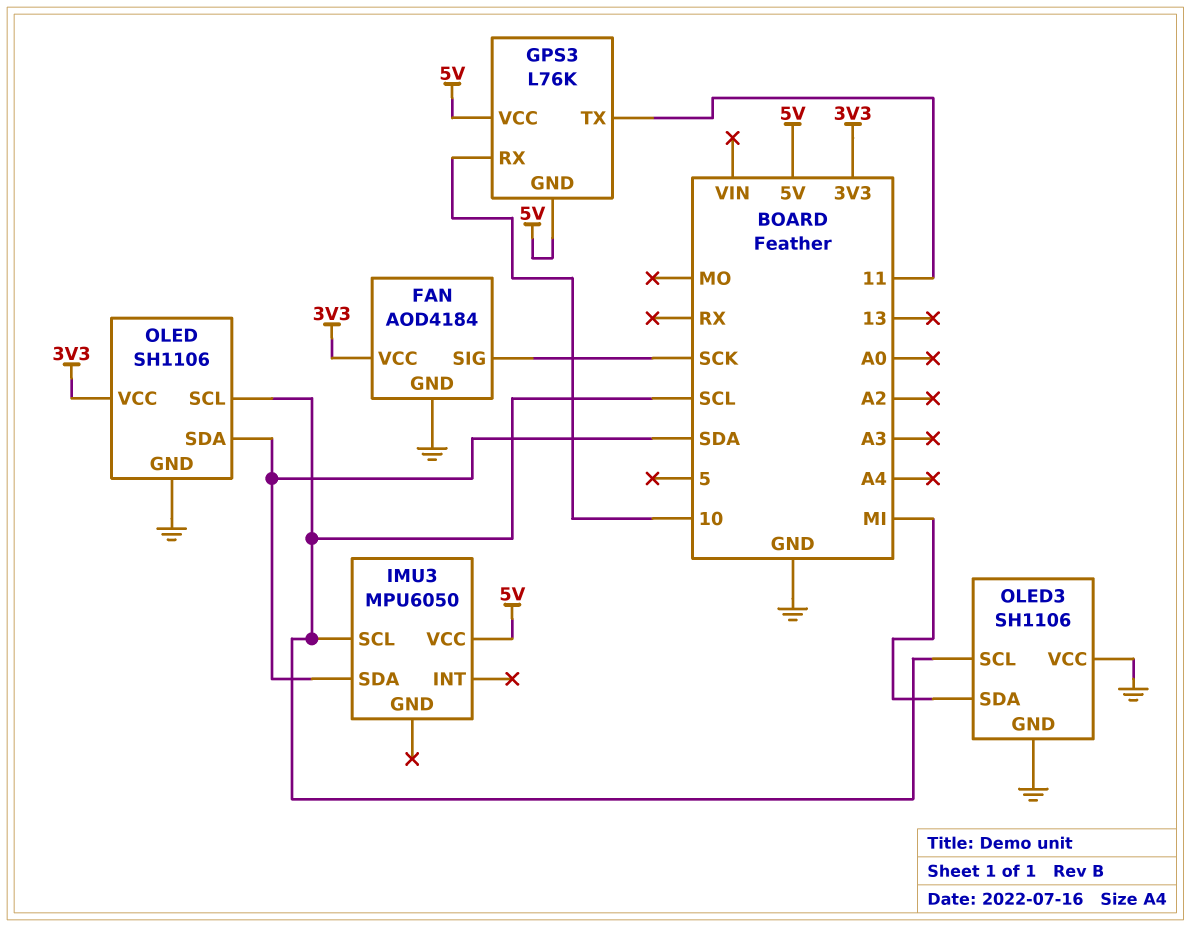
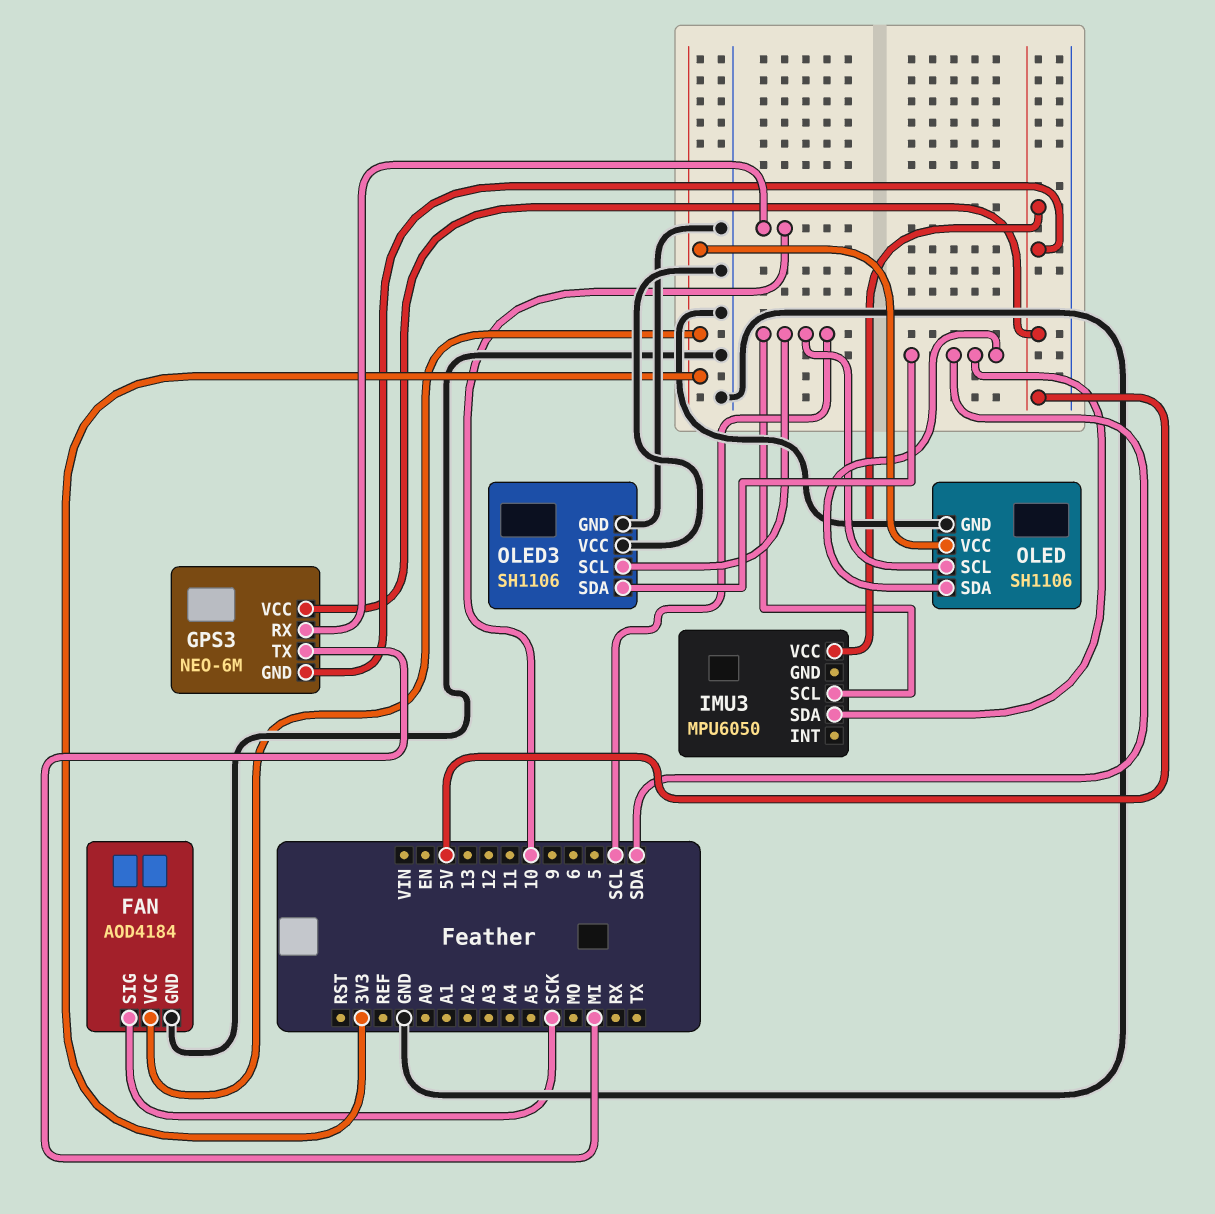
GPS3: L76K -> NEO-6M
GPS3 pin TX: 11 -> MI
OLED3 pin SDA: MI -> SDA

